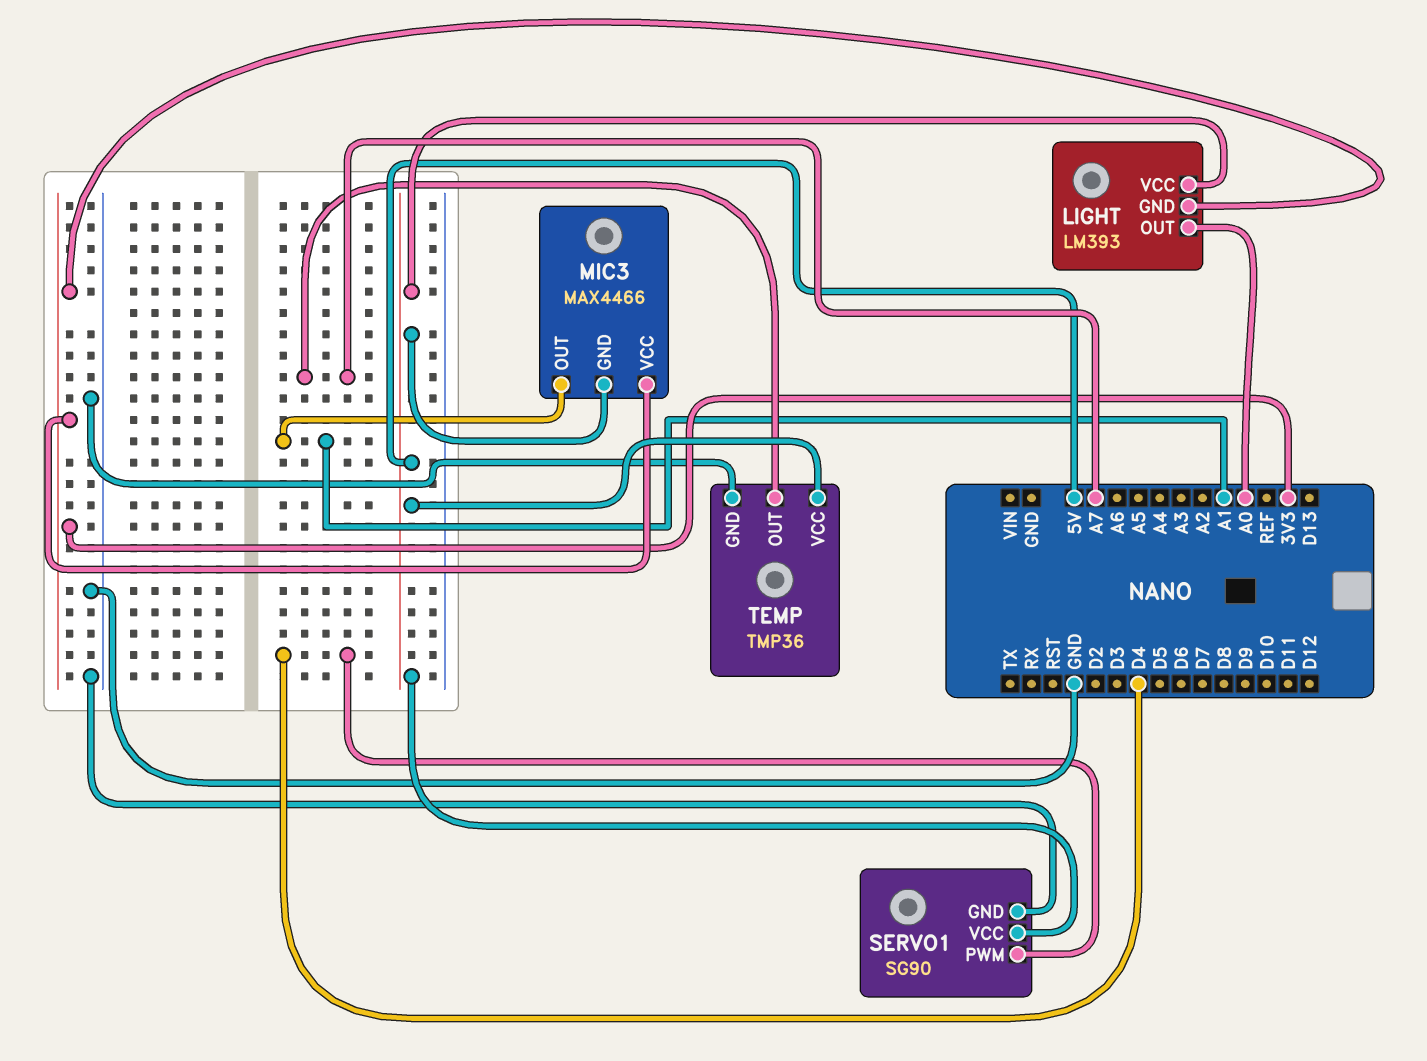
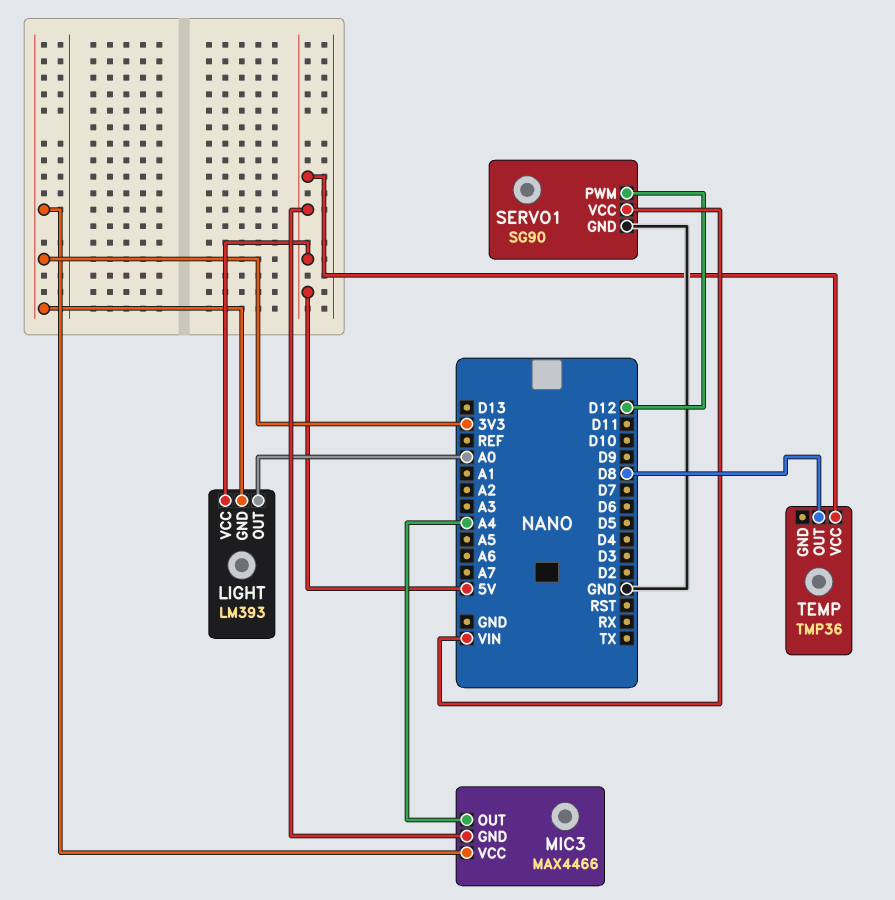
MIC3 pin OUT: A1 -> A4
SERVO1 pin PWM: D4 -> D12
SERVO1 pin VCC: 5V -> VIN
TEMP pin GND: GND -> none
TEMP pin OUT: A7 -> D8

